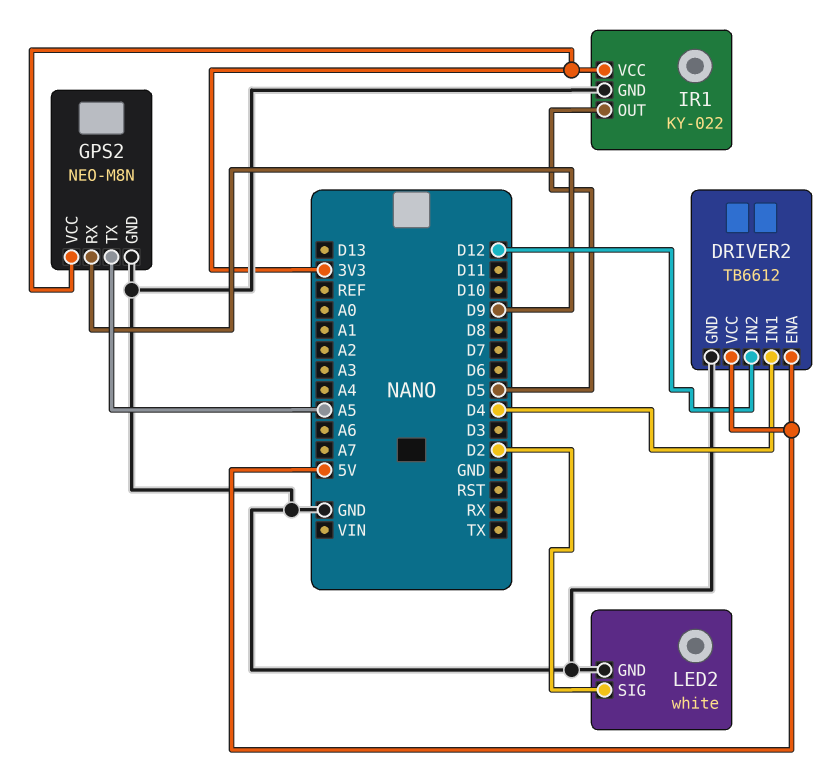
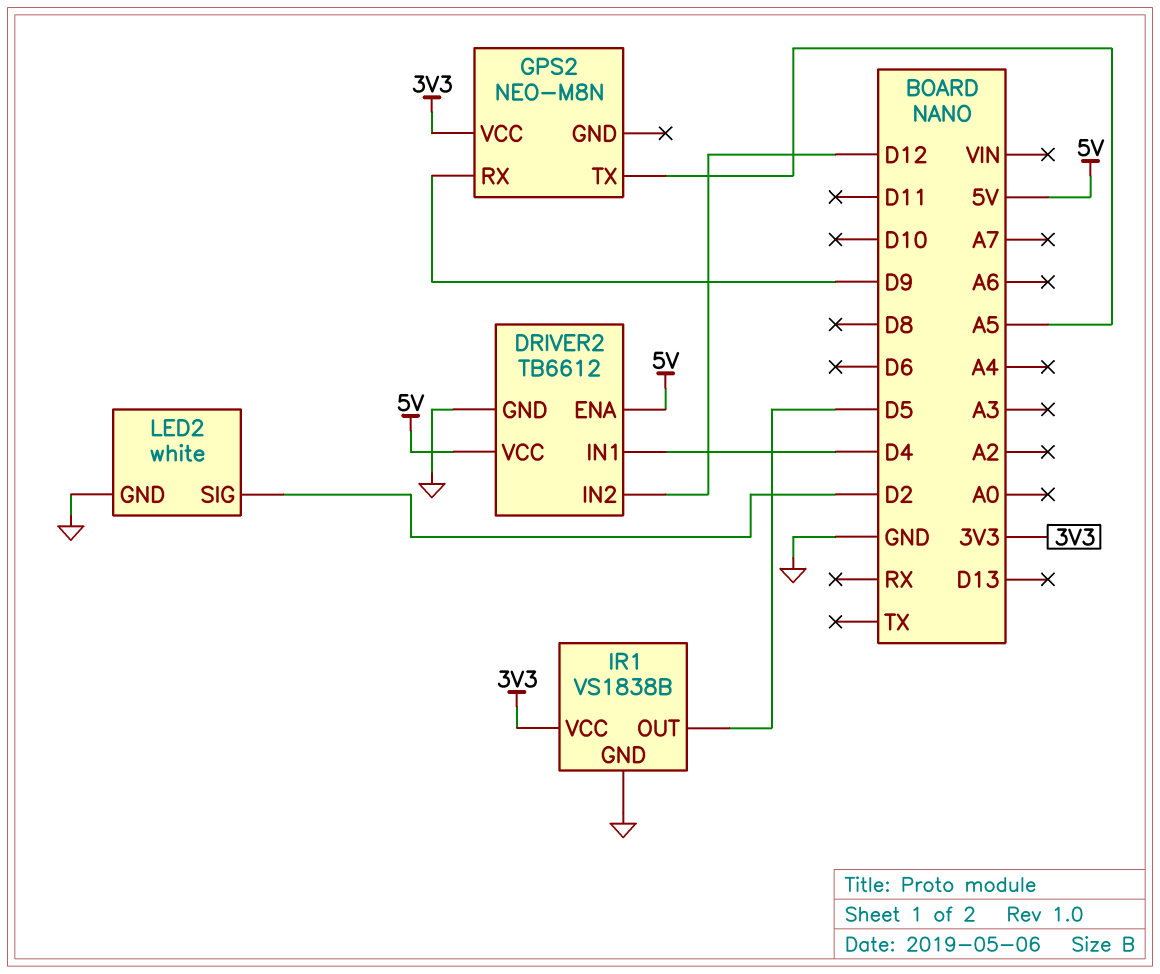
GPS2 pin GND: GND -> none
IR1: KY-022 -> VS1838B

